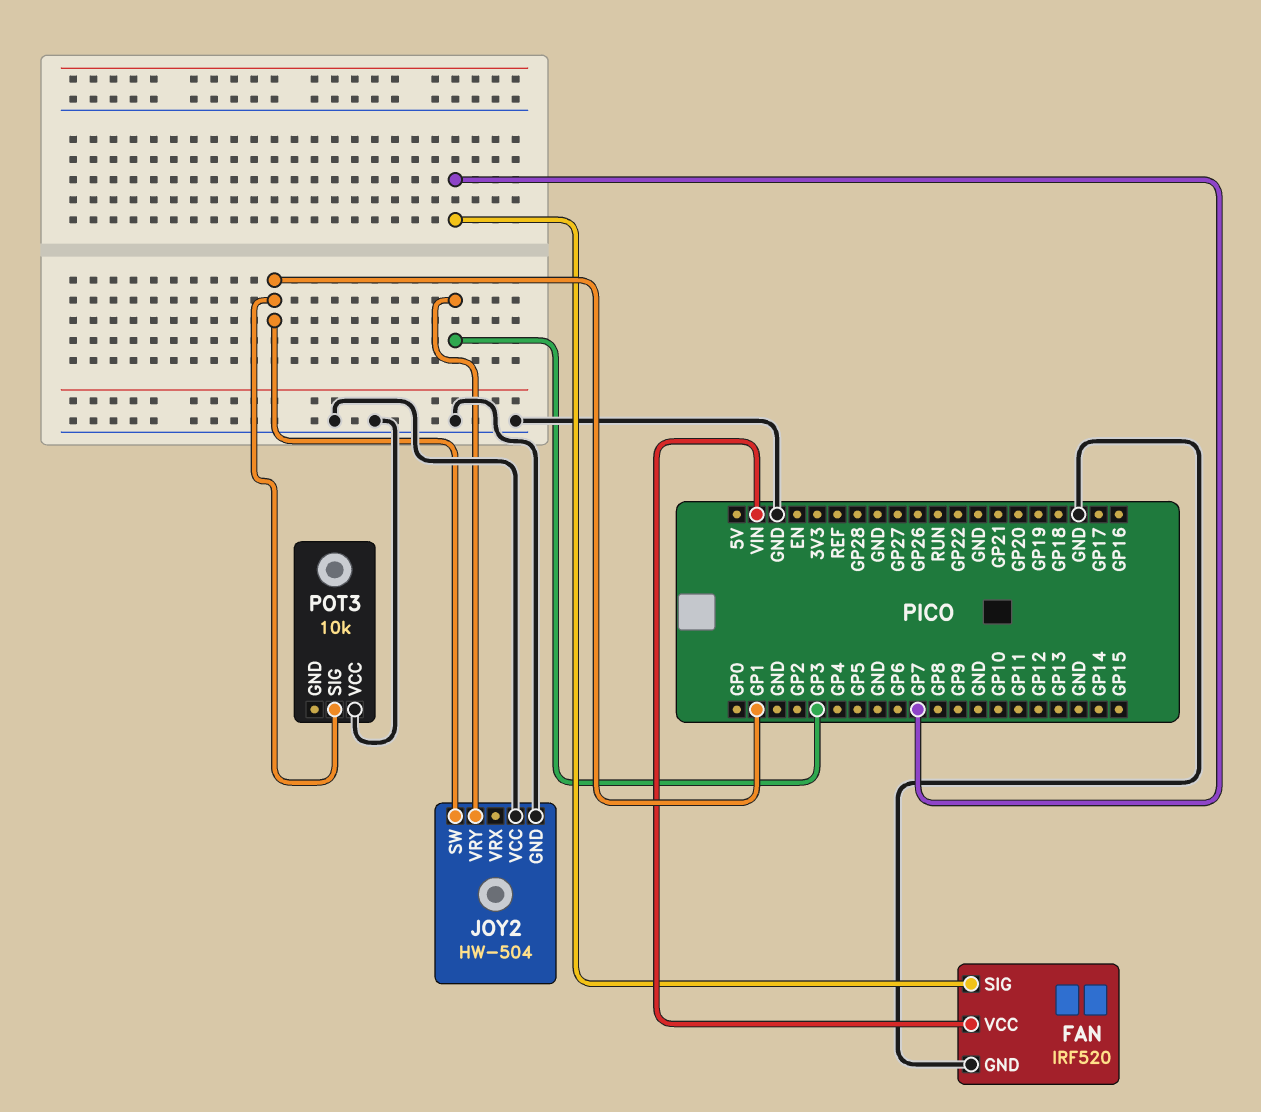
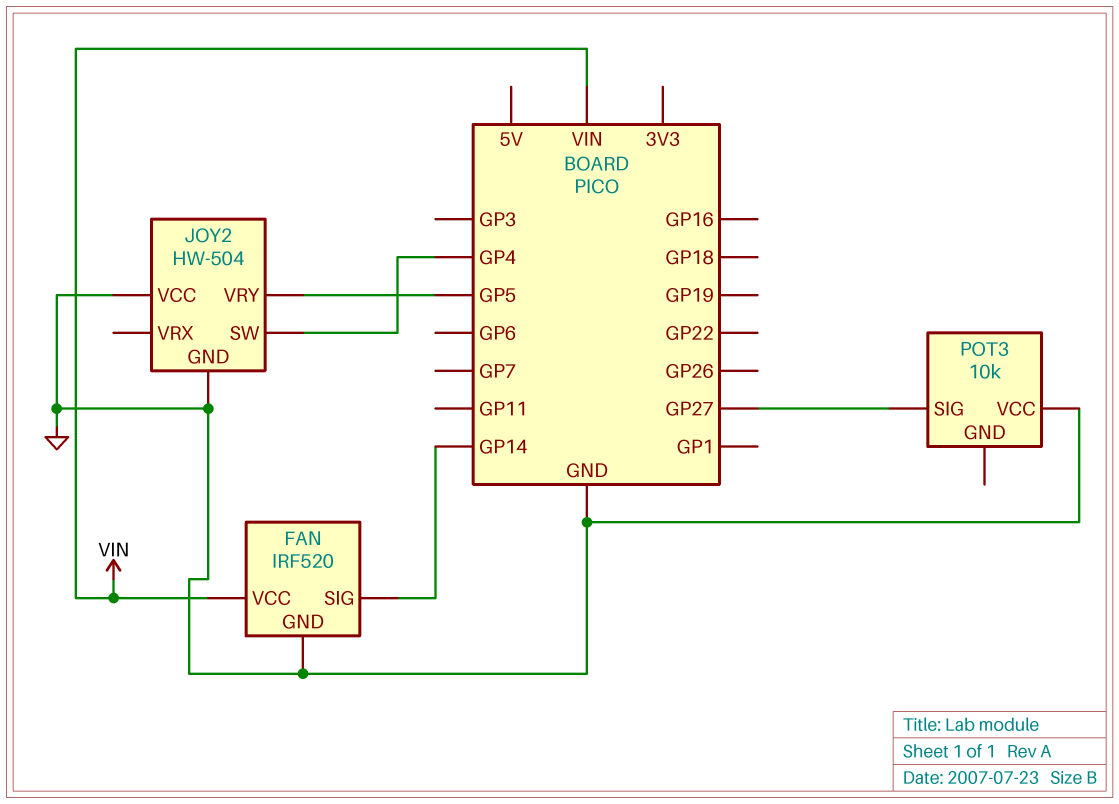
FAN pin SIG: GP7 -> GP14
JOY2 pin SW: GP1 -> GP4
JOY2 pin VRY: GP3 -> GP5
POT3 pin SIG: GP1 -> GP27

